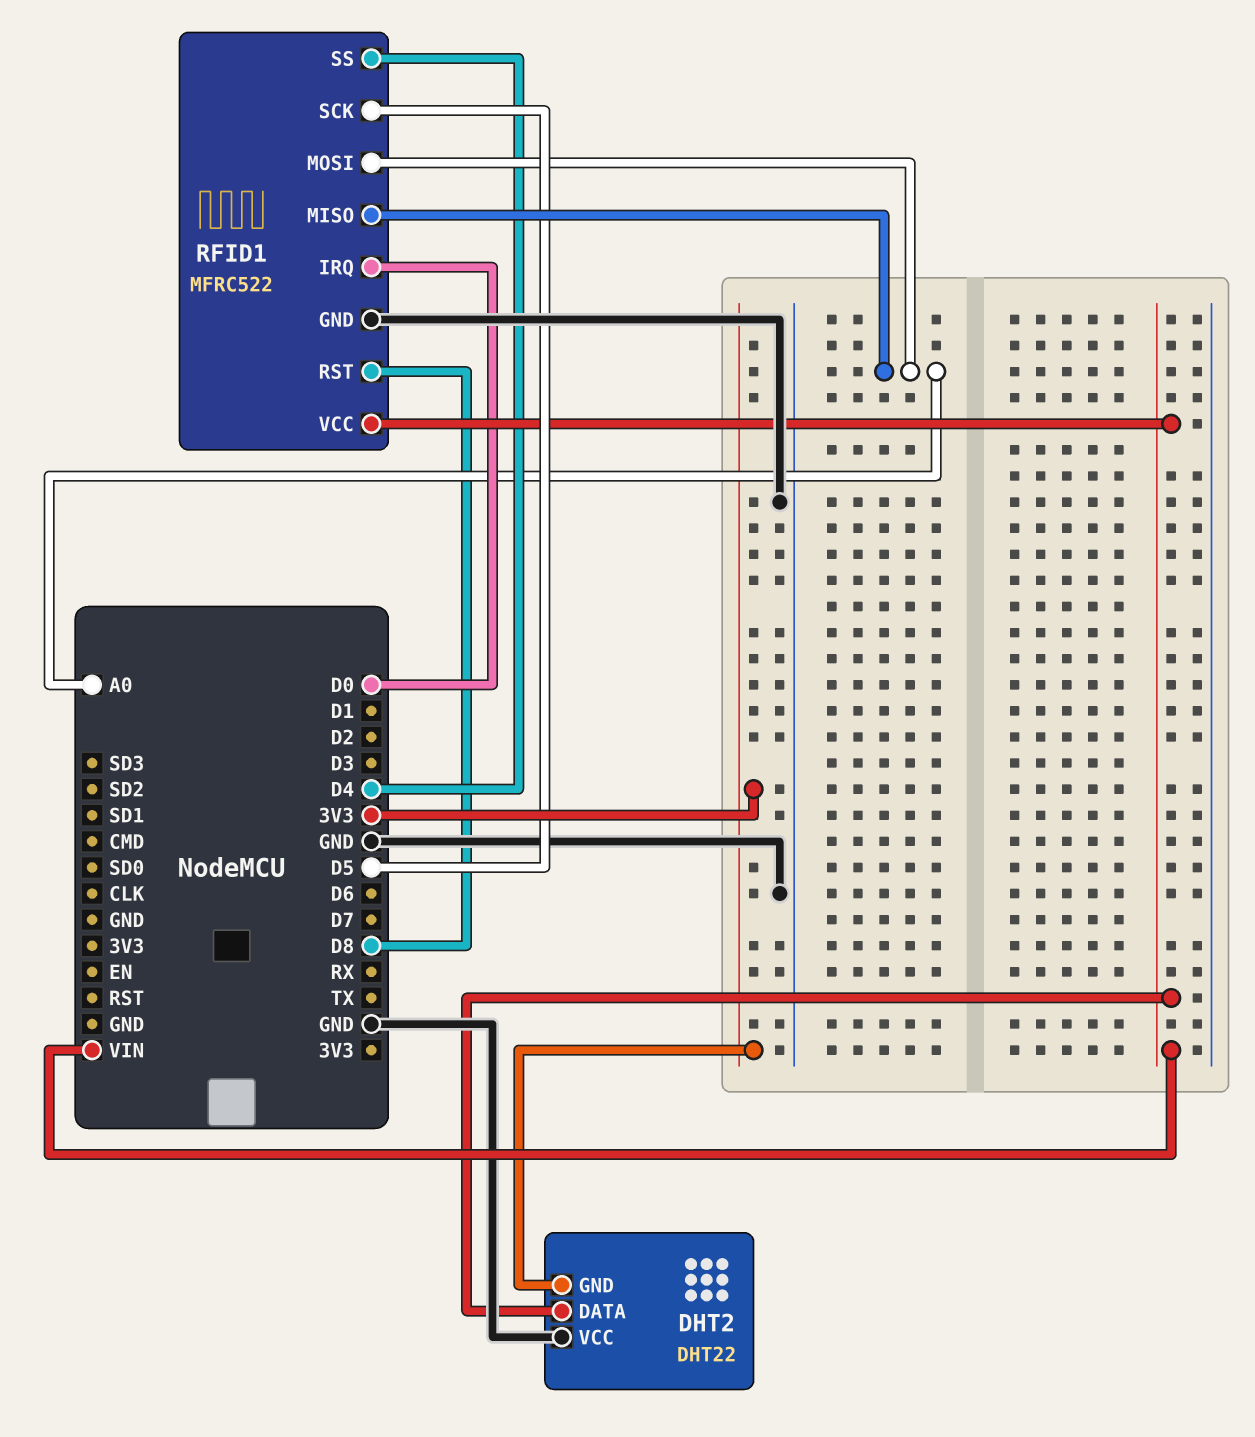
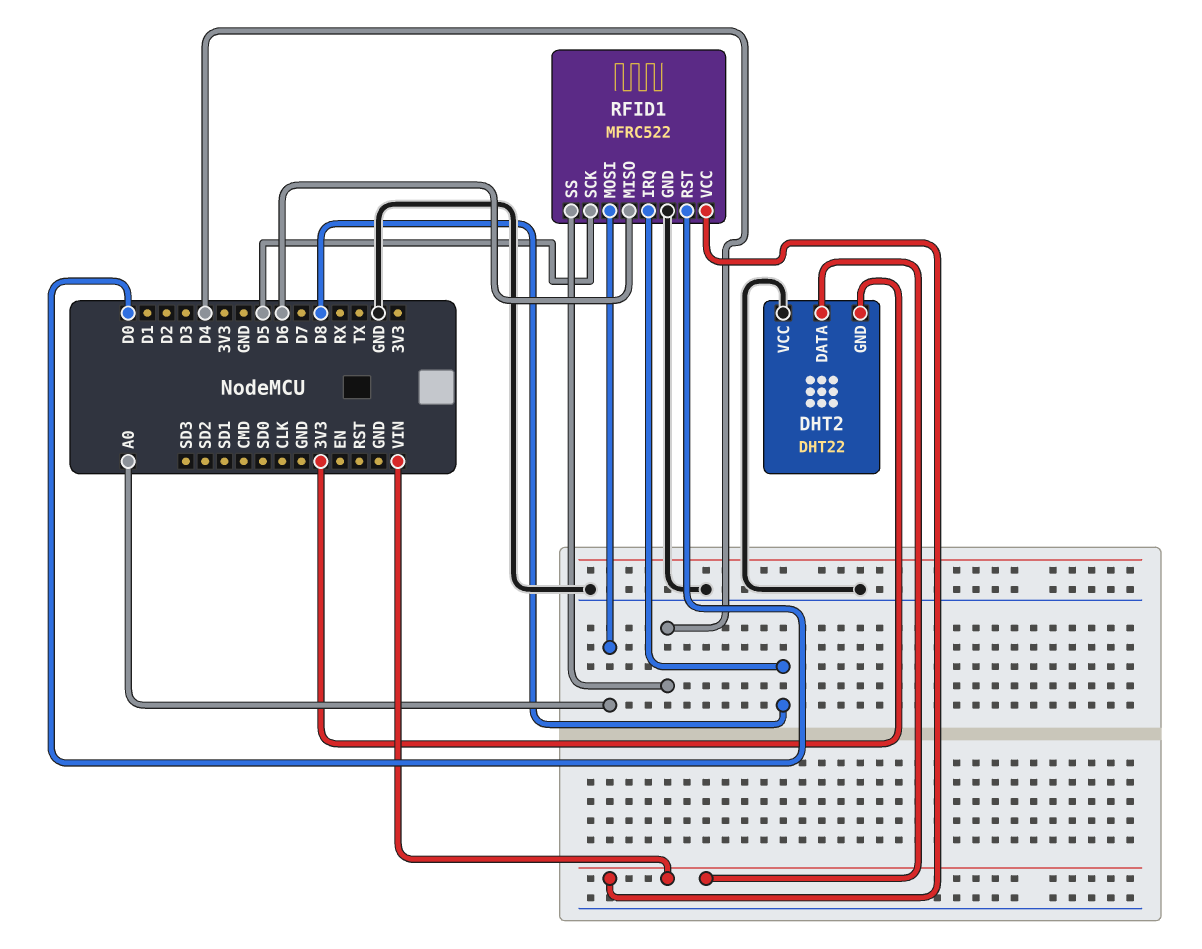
RFID1 pin IRQ: D0 -> D8
RFID1 pin MISO: A0 -> D6
RFID1 pin RST: D8 -> D0

